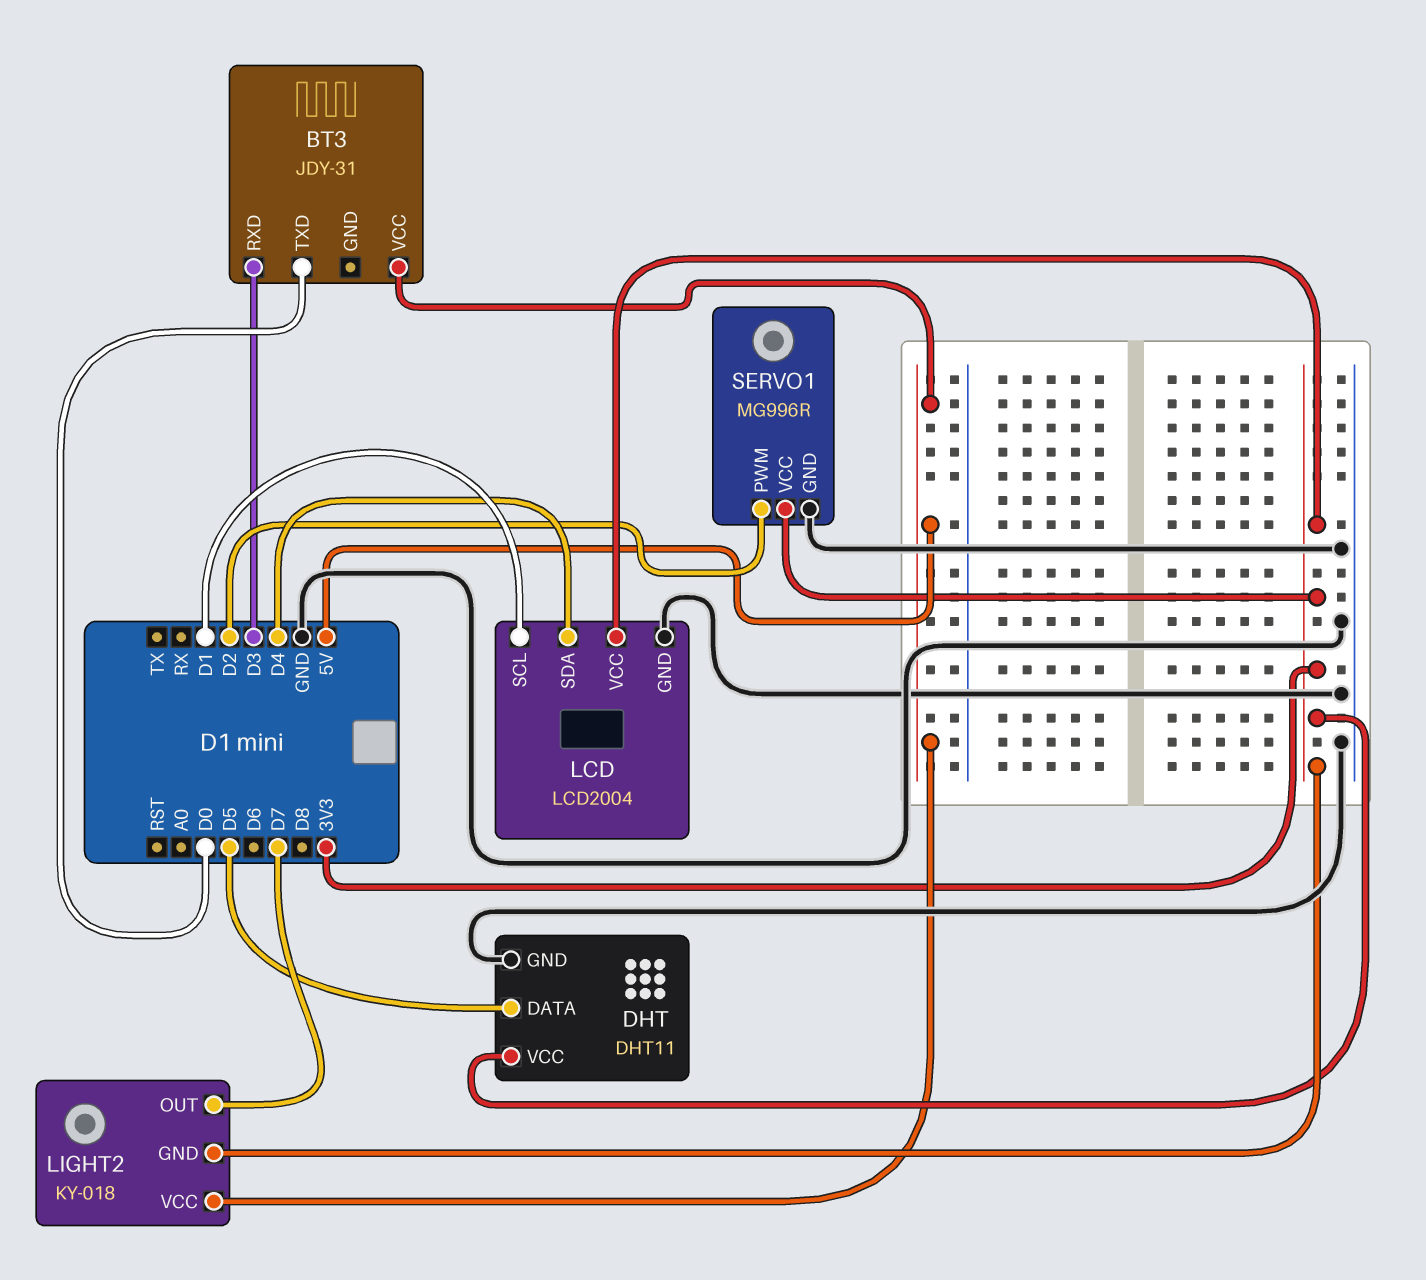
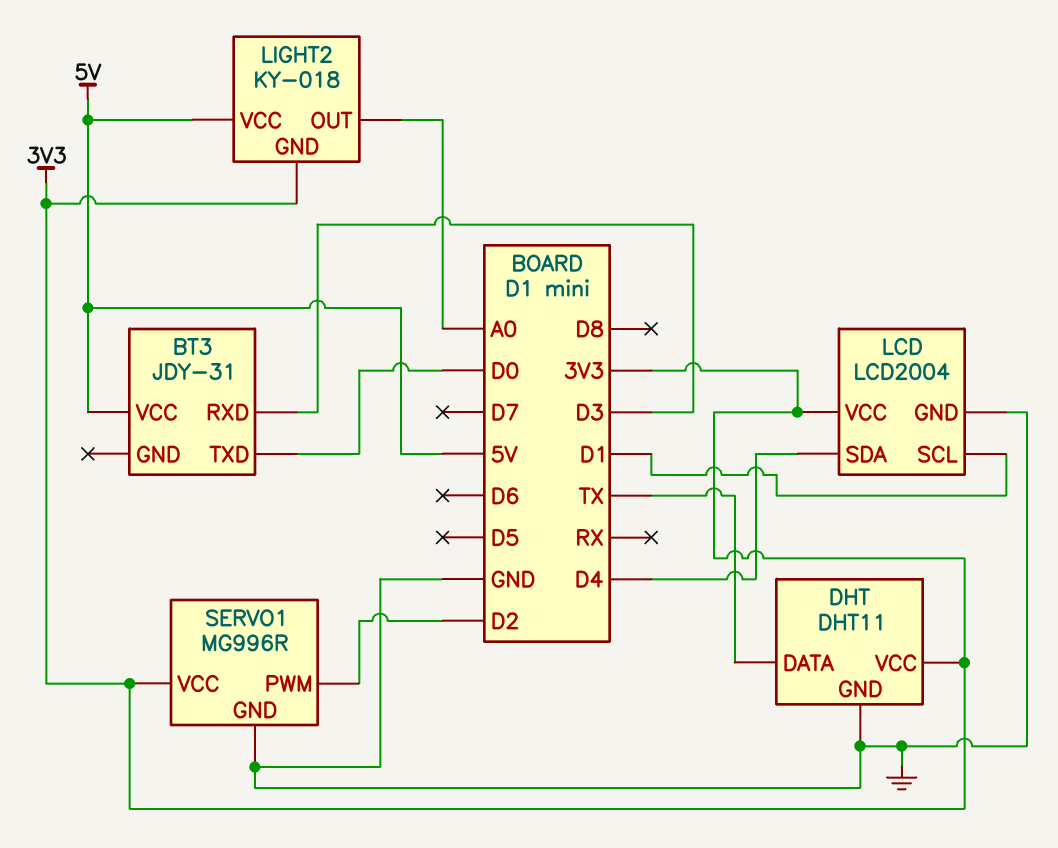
DHT pin DATA: D5 -> TX
LIGHT2 pin OUT: D7 -> A0

